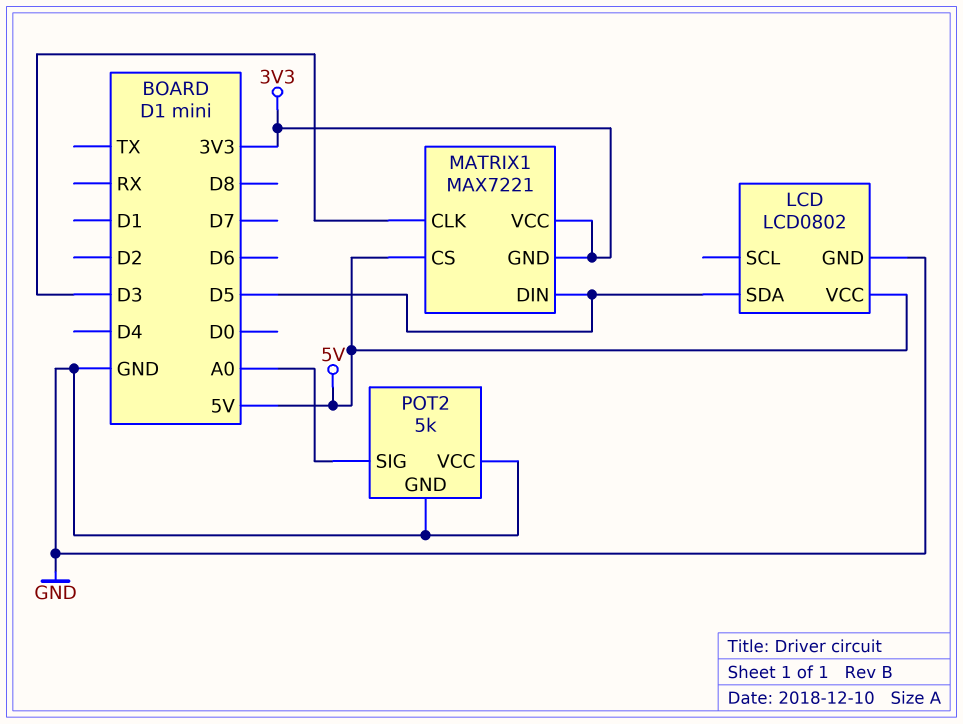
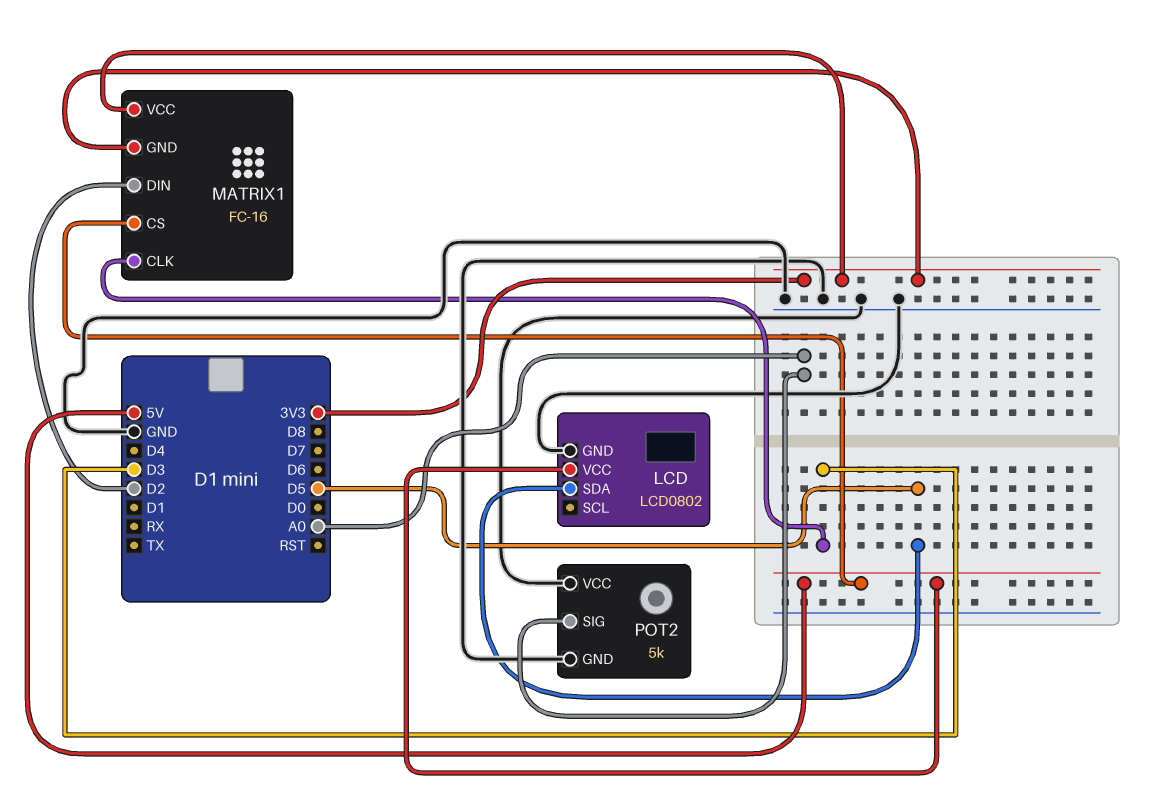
MATRIX1: MAX7221 -> FC-16
MATRIX1 pin DIN: D5 -> D2

